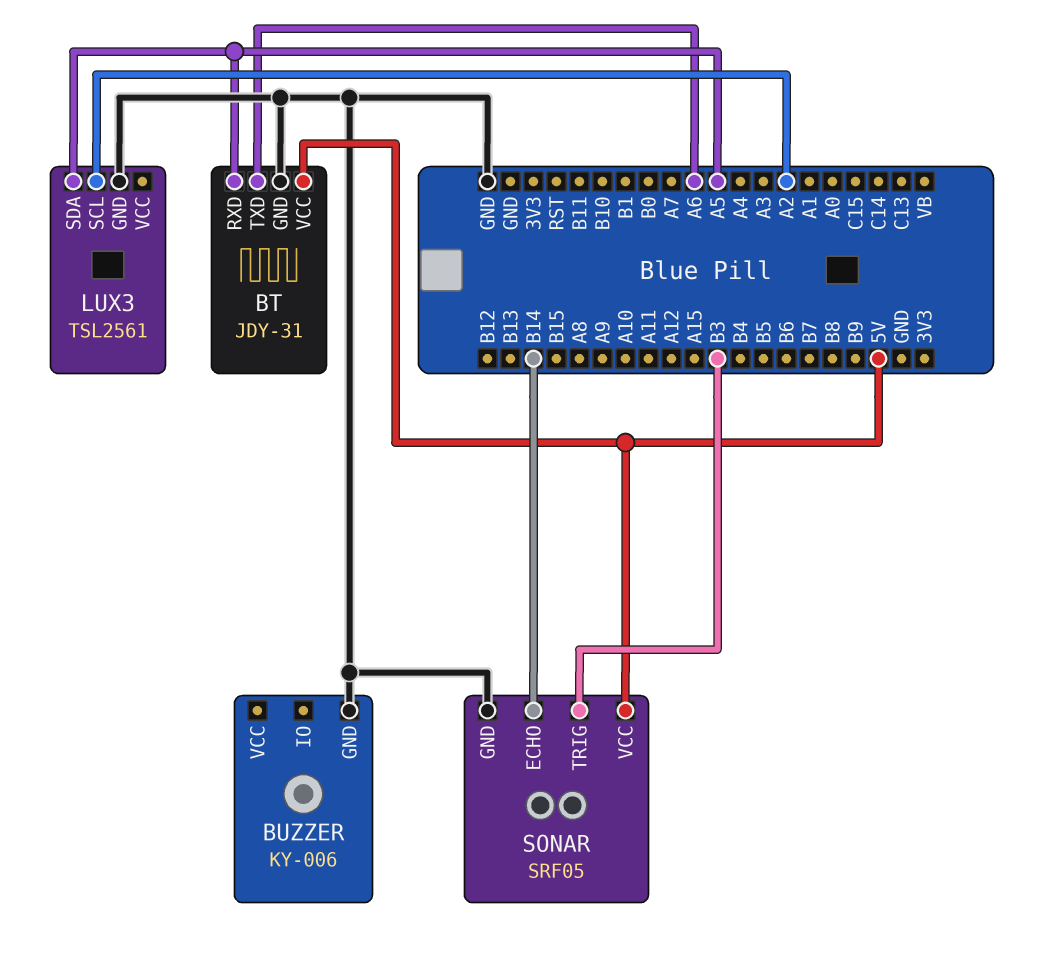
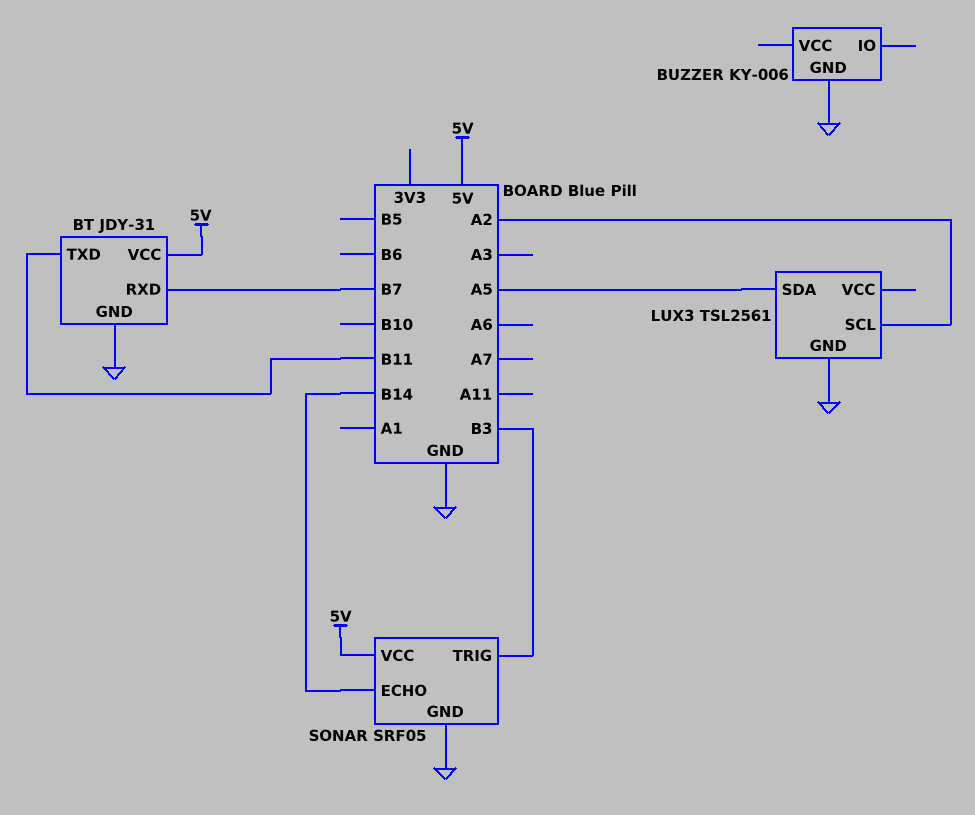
BT pin RXD: A5 -> B7
BT pin TXD: A6 -> B11

